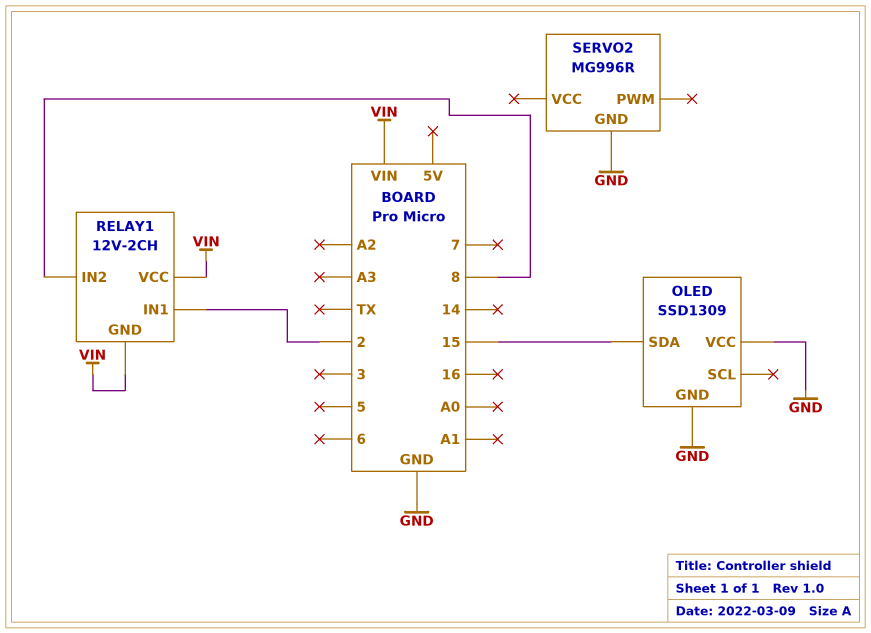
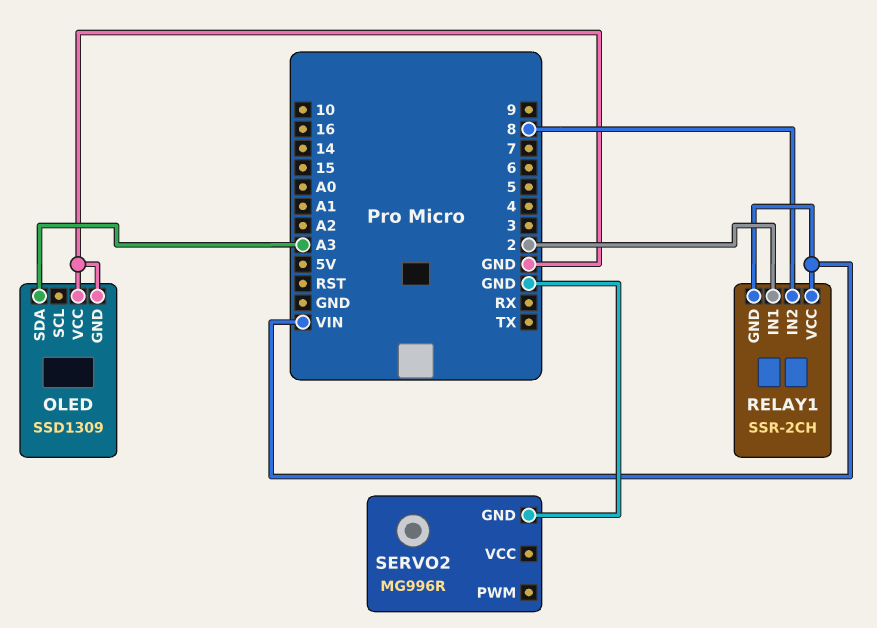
OLED pin SDA: 15 -> A3
RELAY1: 12V-2CH -> SSR-2CH

